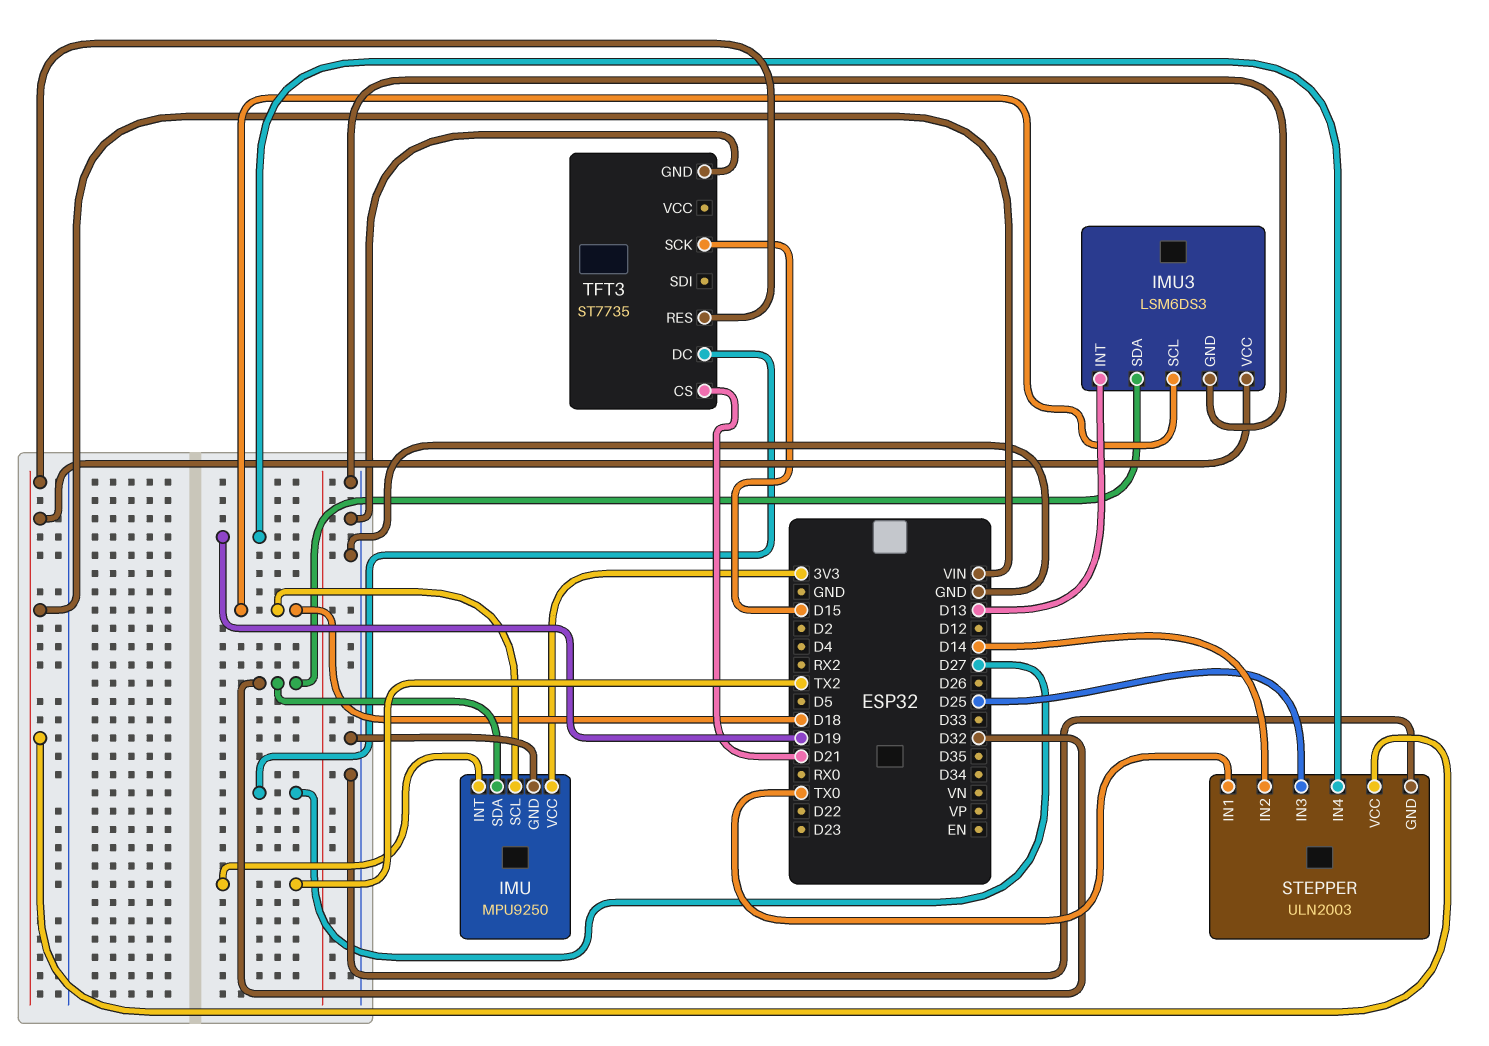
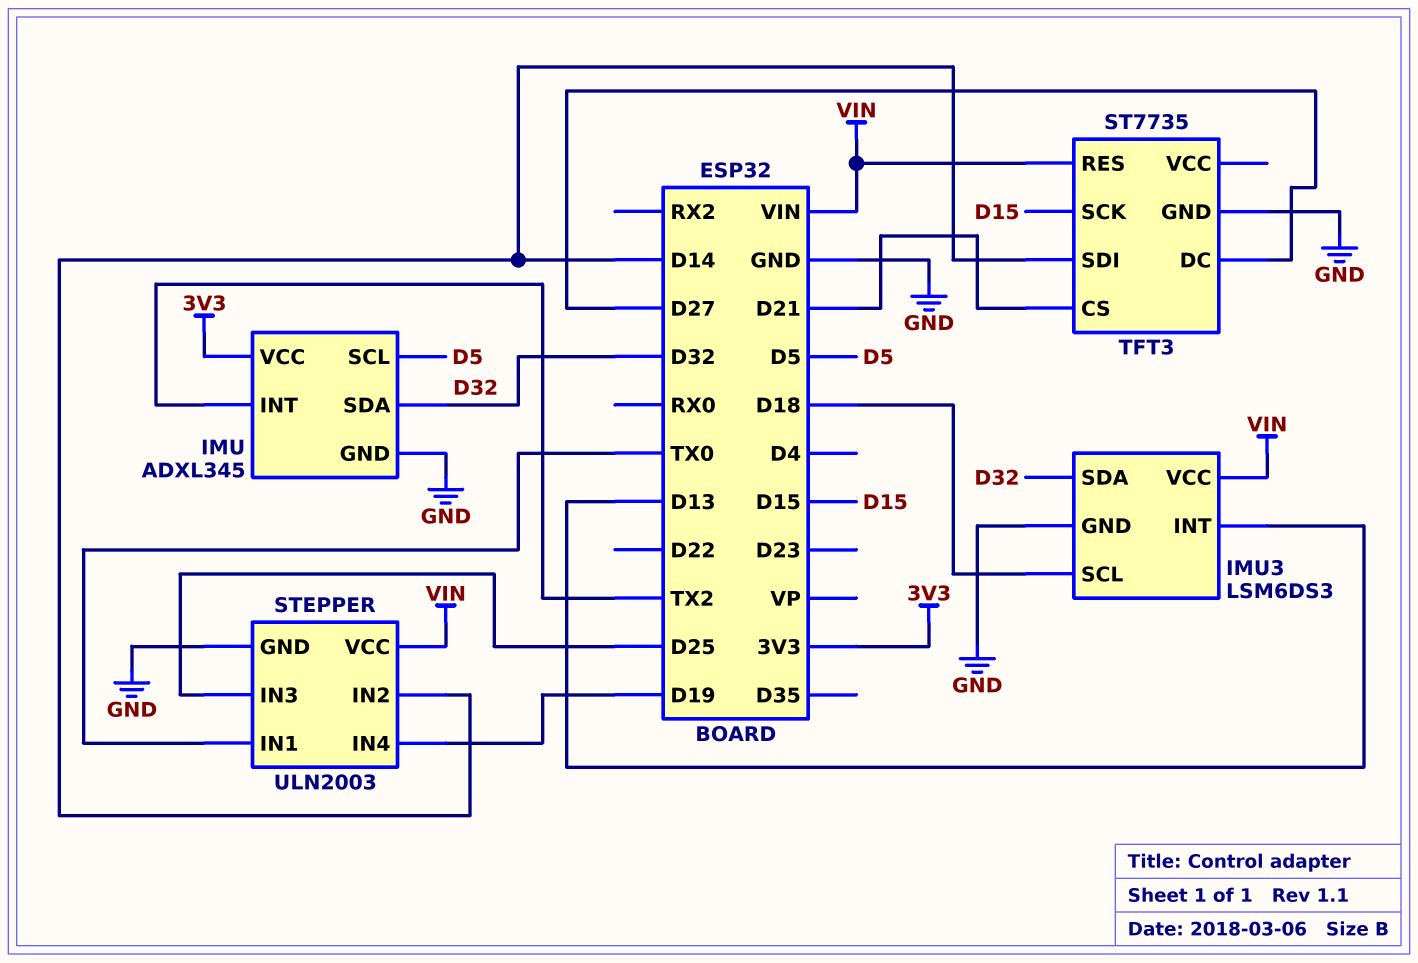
IMU: MPU9250 -> ADXL345
IMU pin SCL: D18 -> D5
TFT3 pin SDI: none -> D14

